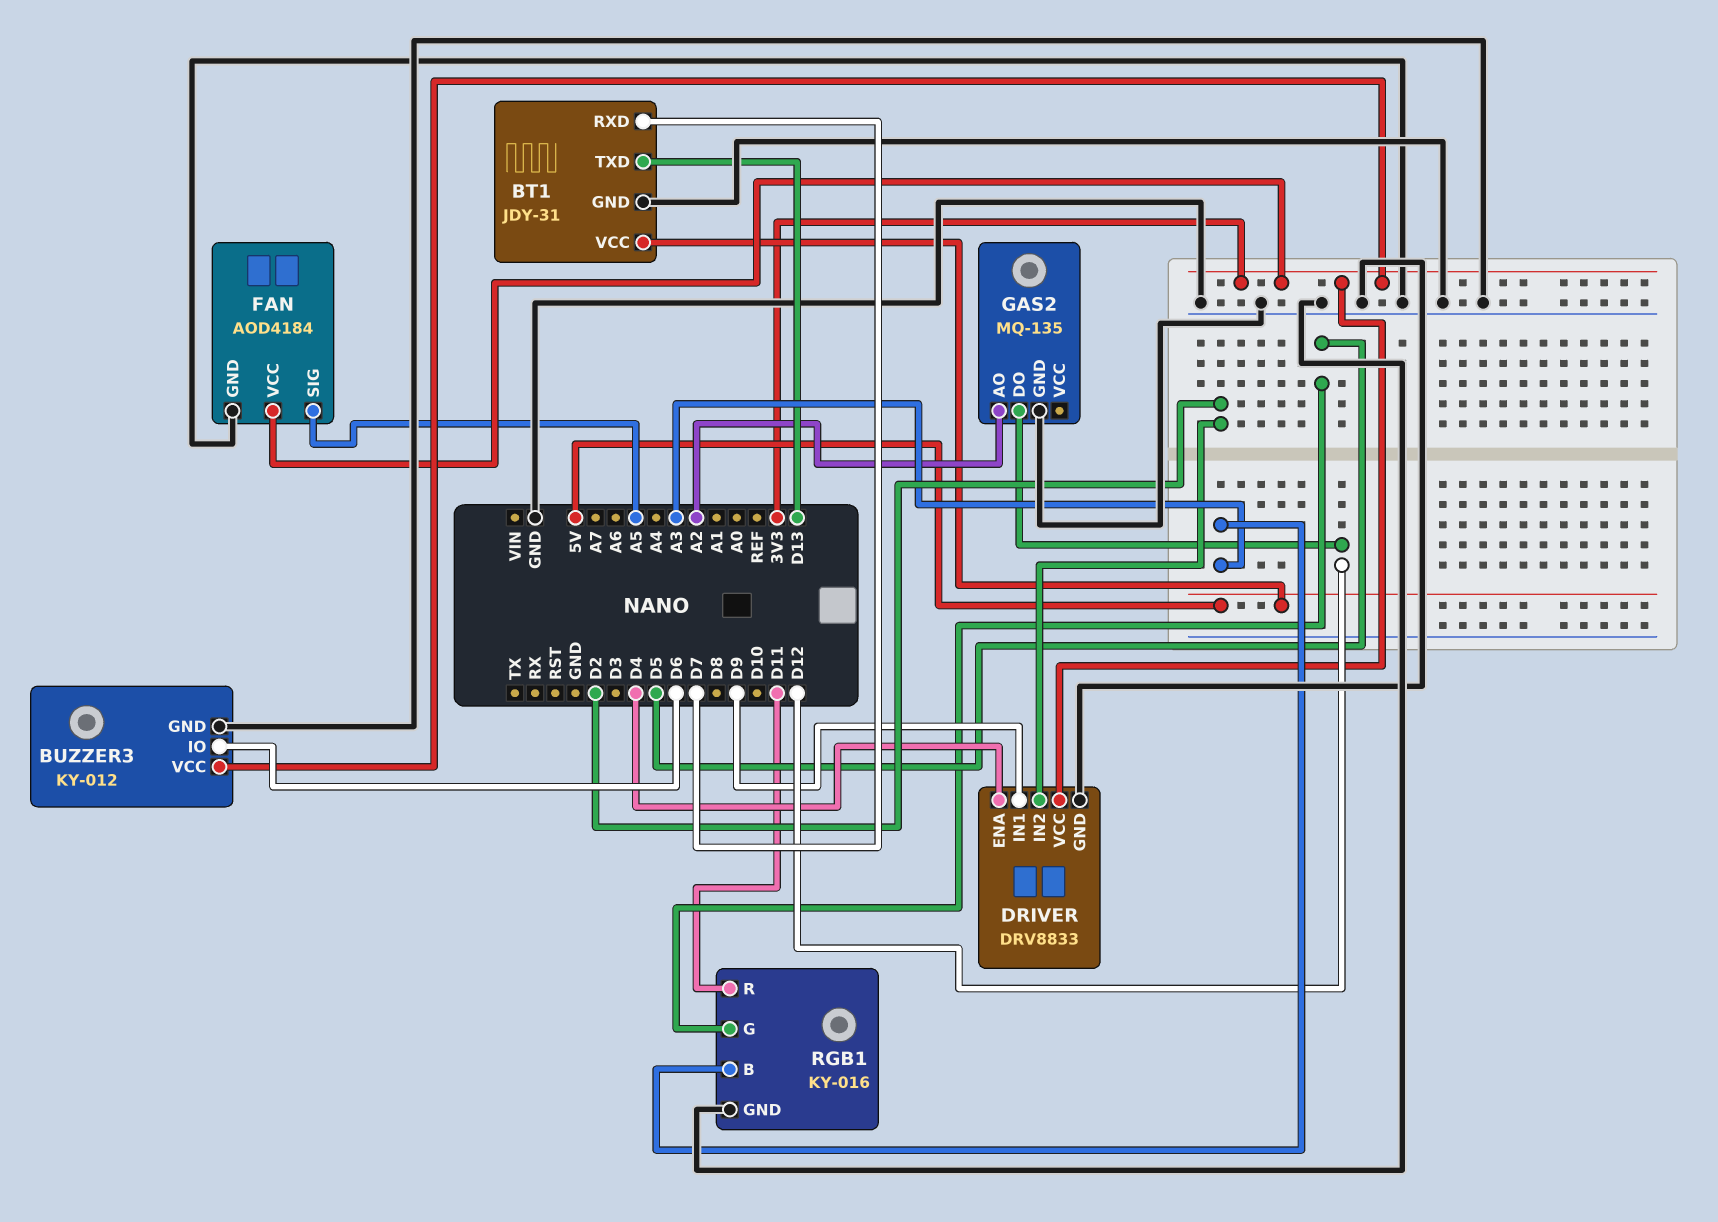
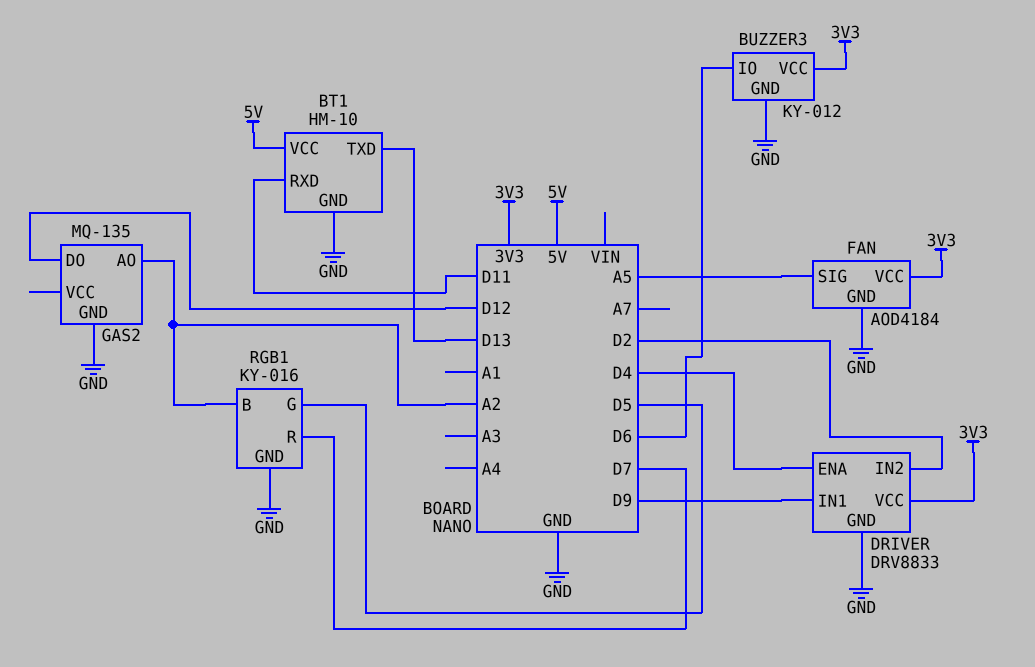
BT1: JDY-31 -> HM-10
BT1 pin RXD: D7 -> D11
RGB1 pin B: A3 -> A2
RGB1 pin R: D11 -> D7

